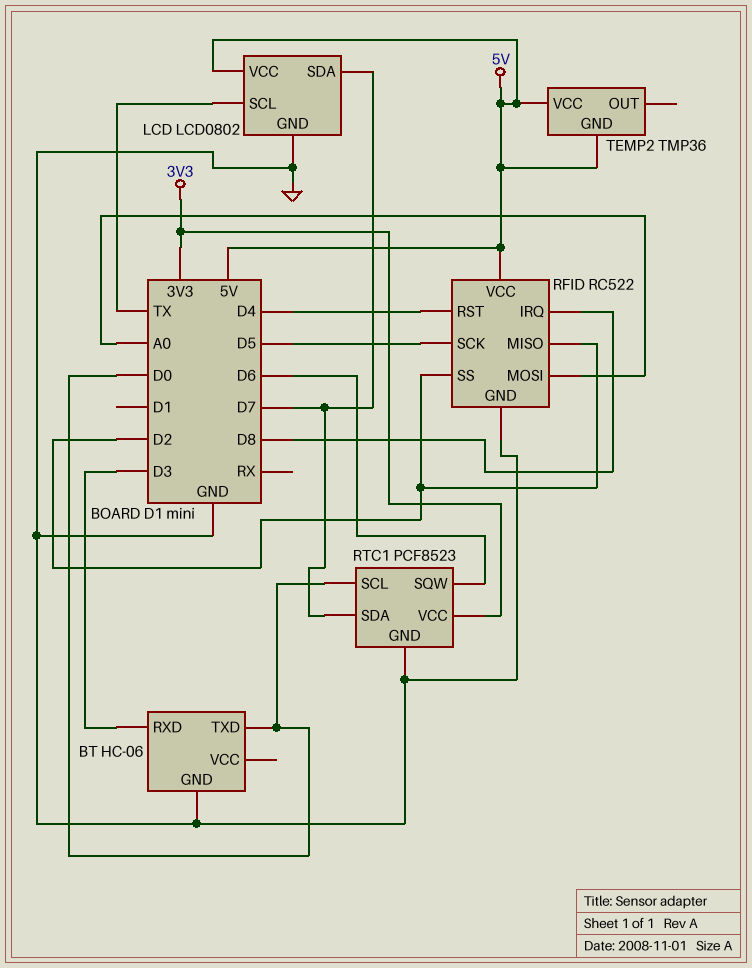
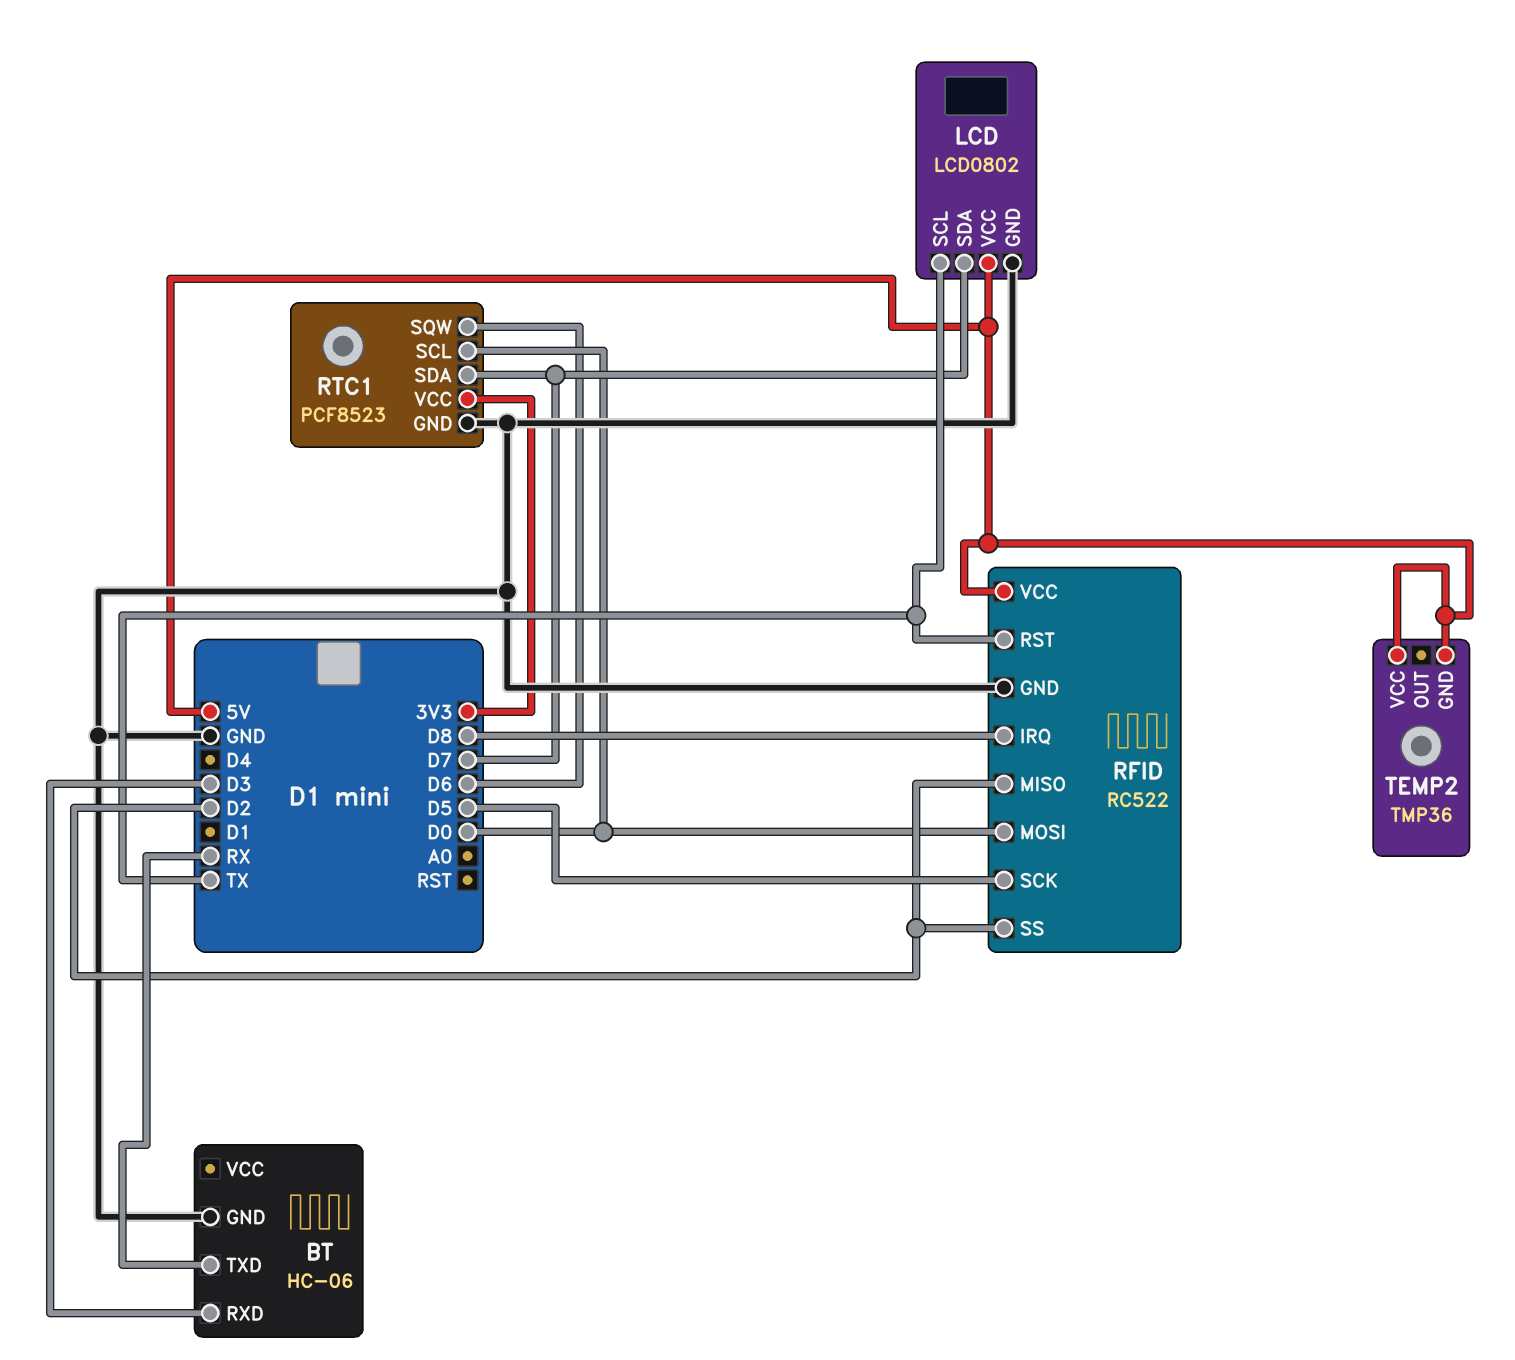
BT pin TXD: D0 -> RX
RFID pin MOSI: A0 -> D0
RFID pin RST: D4 -> TX

